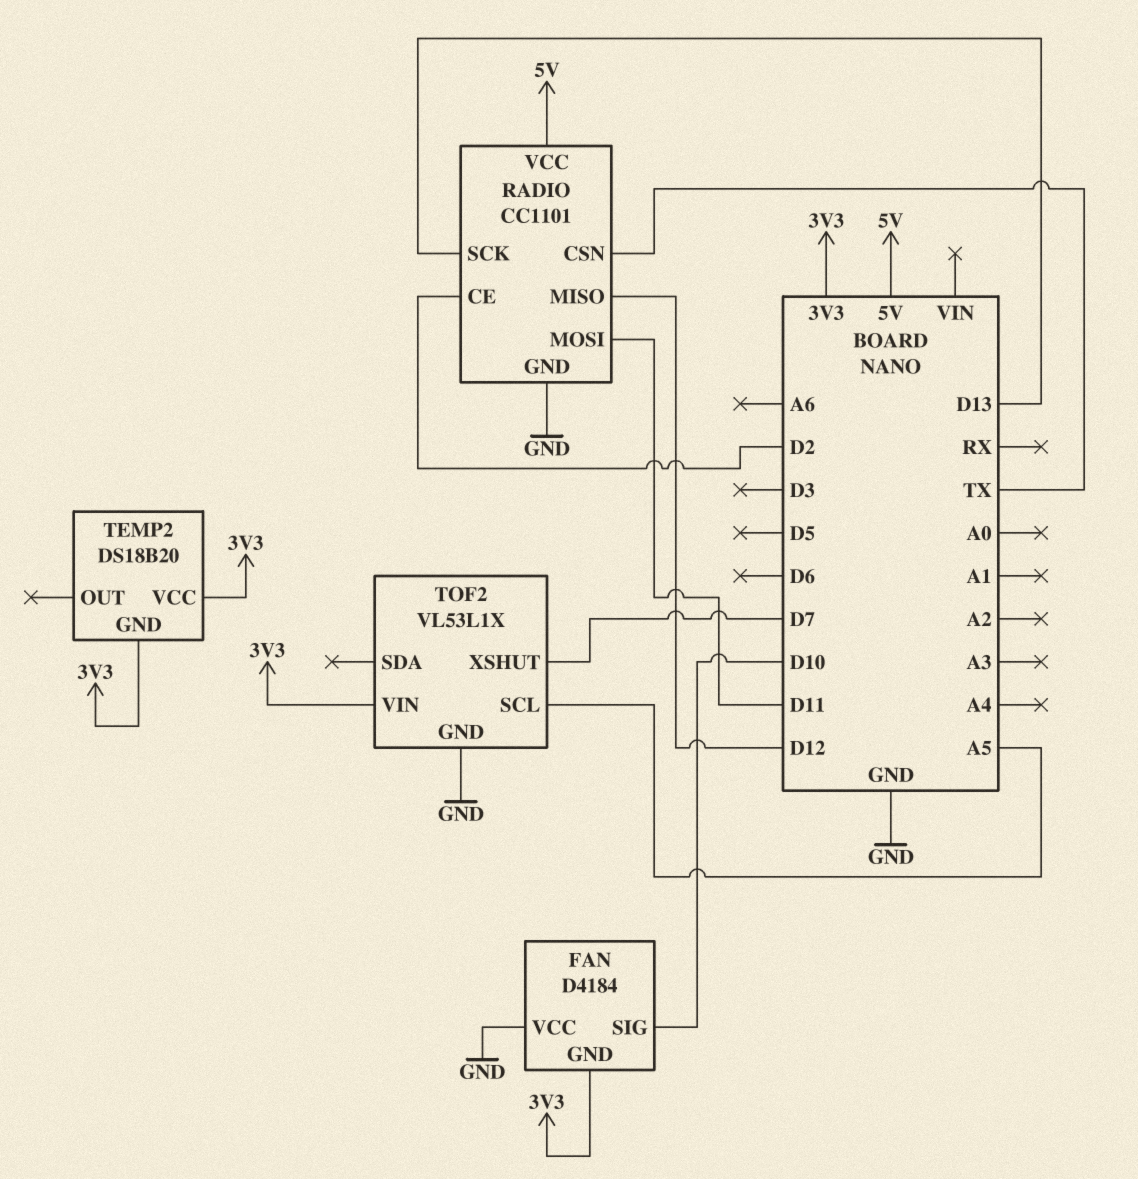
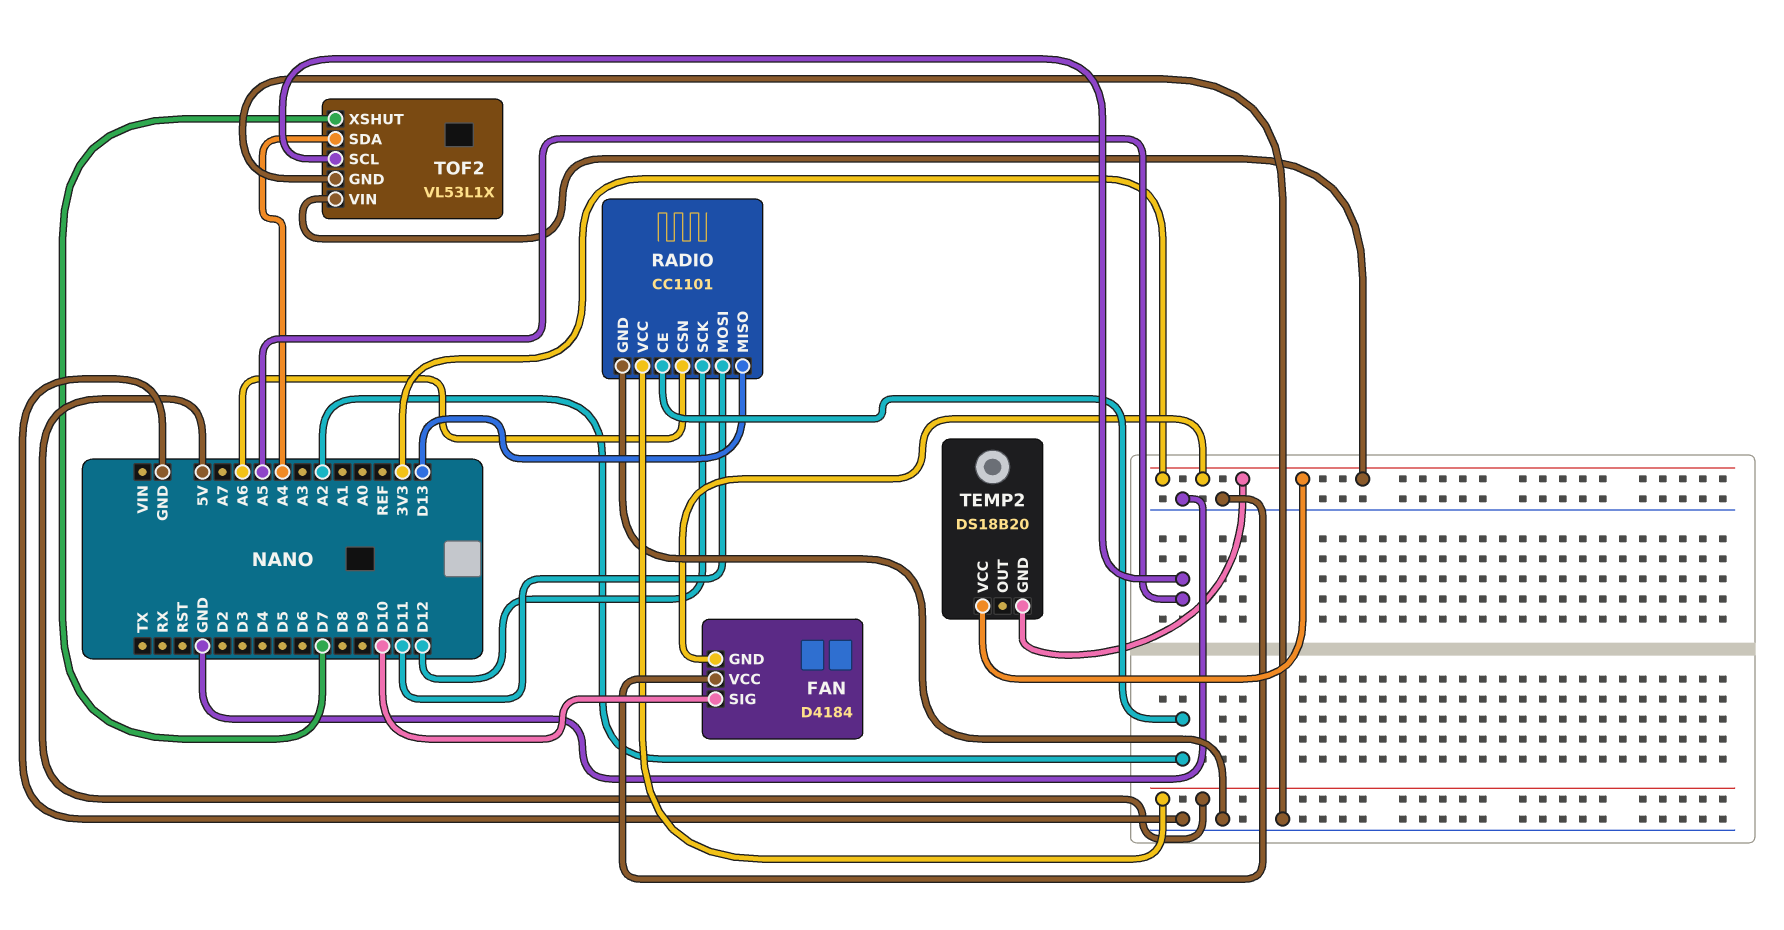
RADIO pin CE: D2 -> A2
RADIO pin CSN: TX -> A6
RADIO pin MISO: D12 -> D13
RADIO pin SCK: D13 -> D12
TOF2 pin SDA: none -> A4

